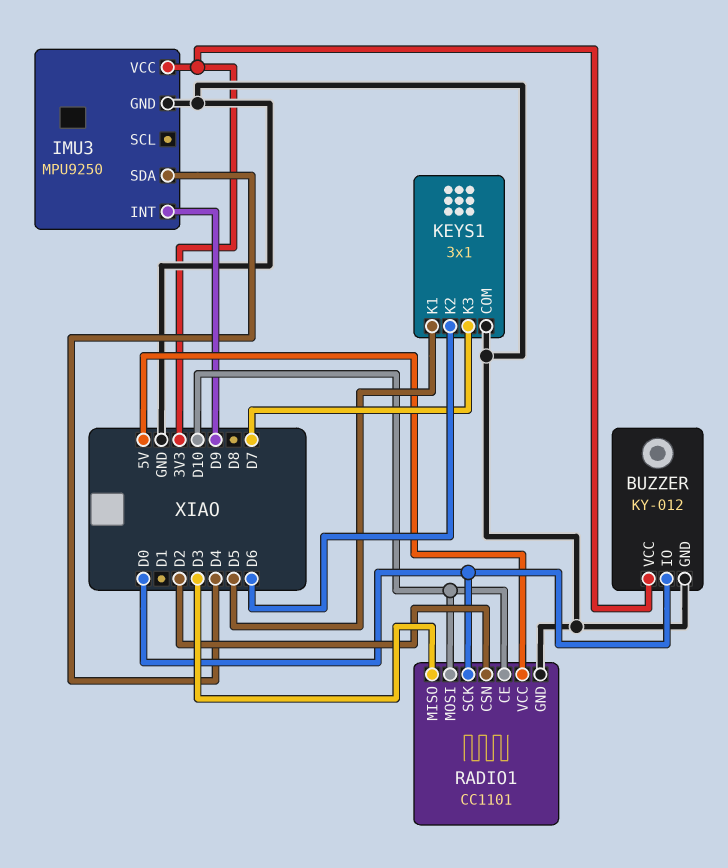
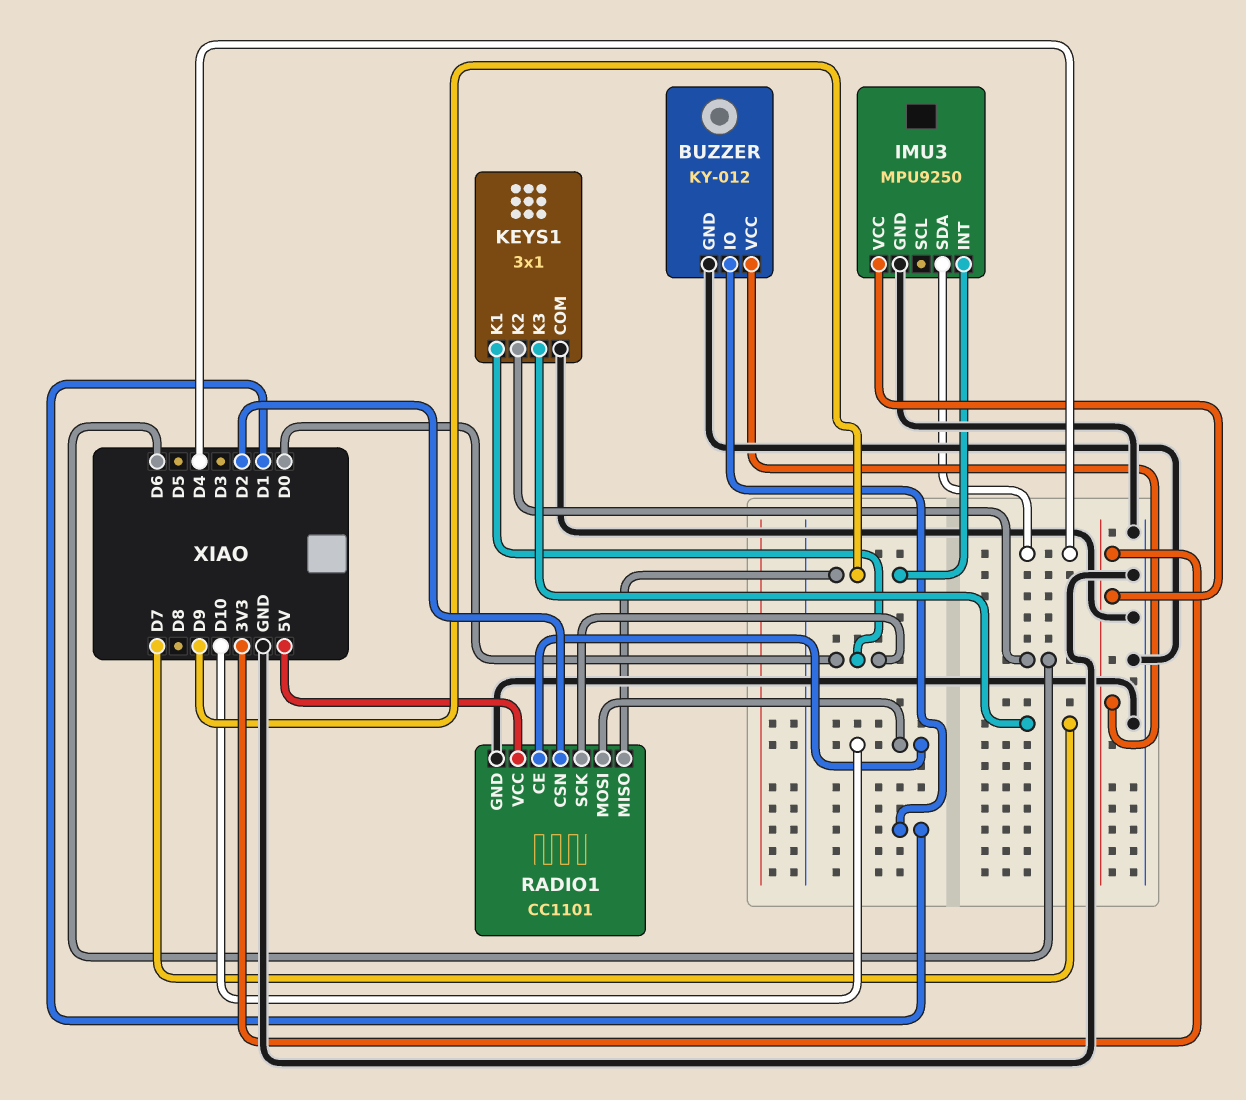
BUZZER pin IO: D0 -> D1
KEYS1 pin K1: D5 -> D0
RADIO1 pin MISO: D3 -> D9

